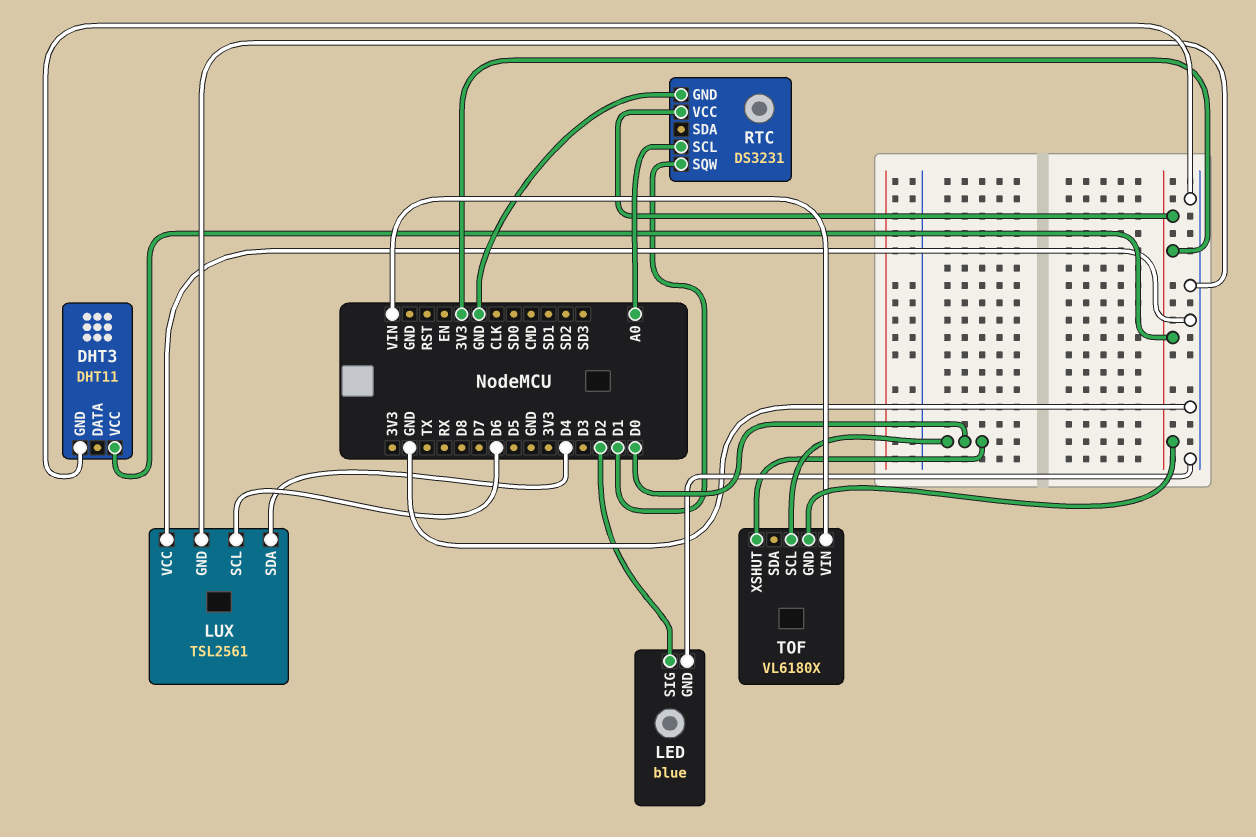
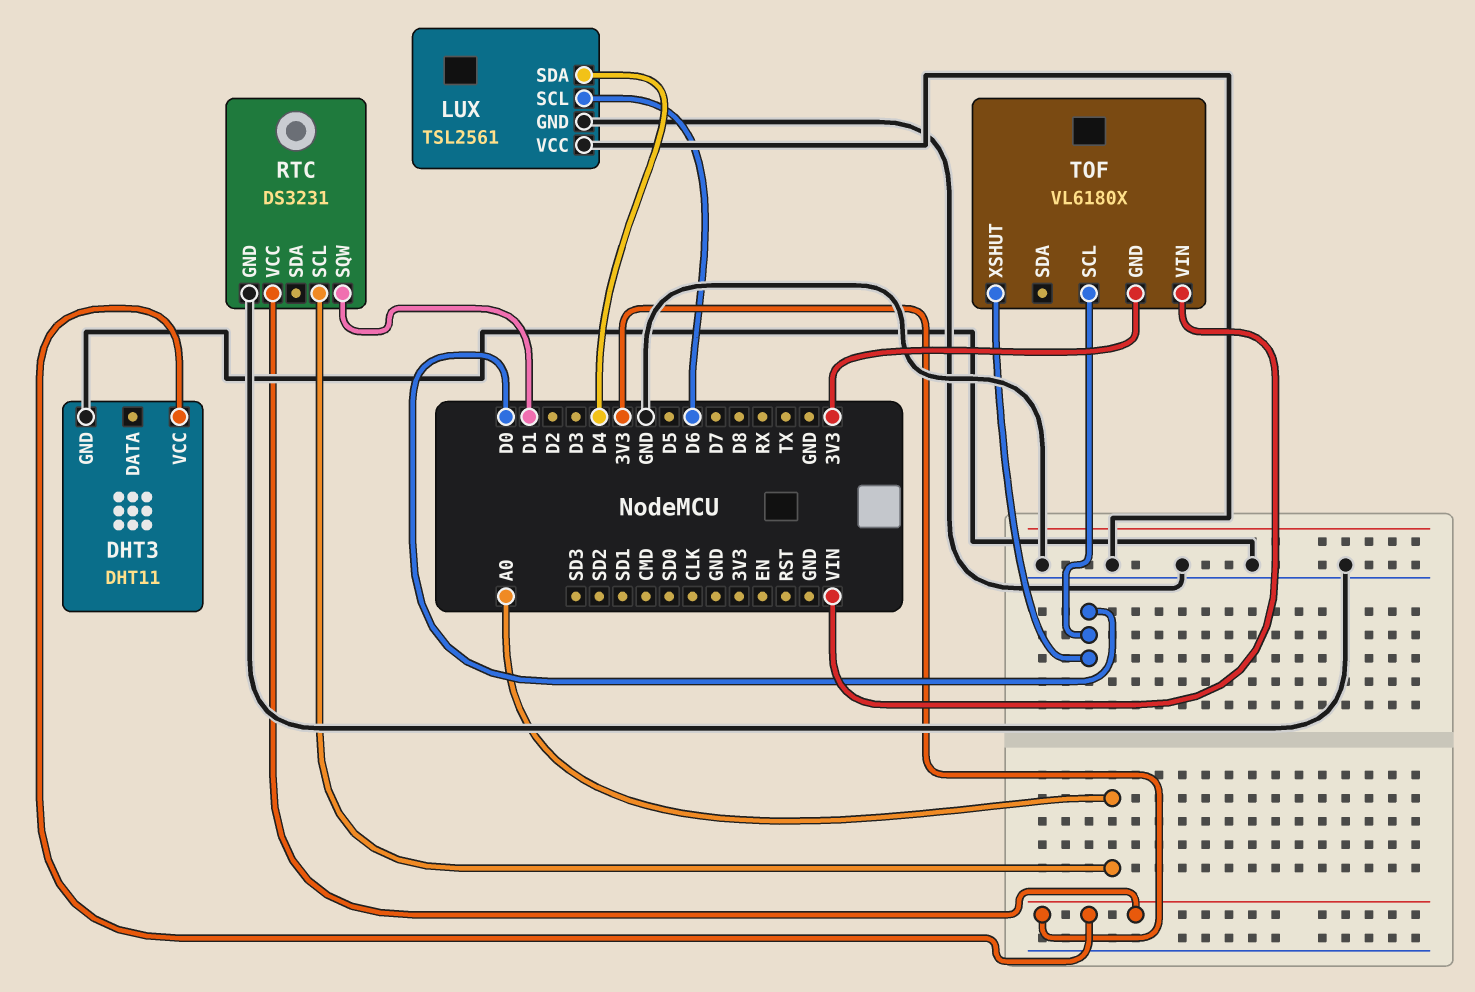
LED: blue -> none
LED pin GND: GND -> none
LED pin SIG: D2 -> none

